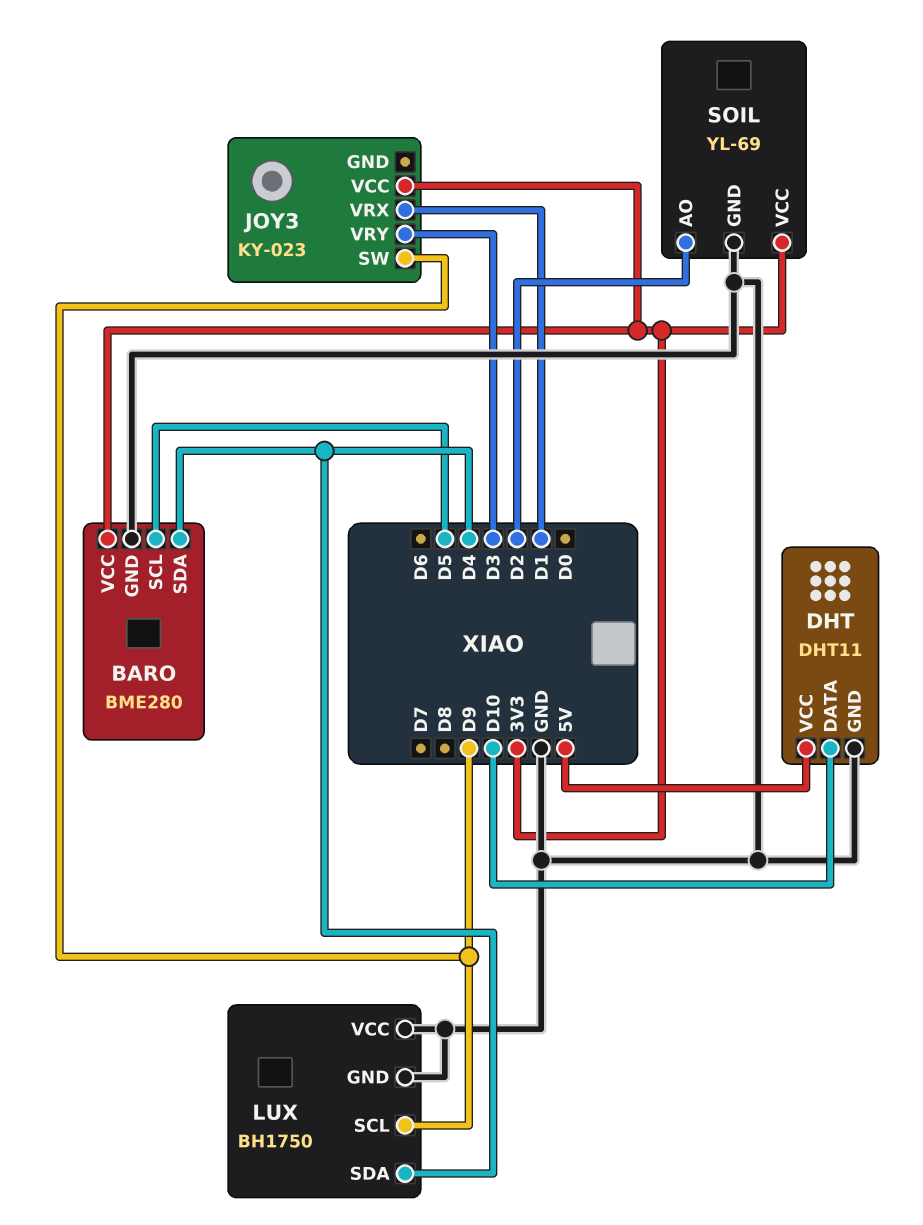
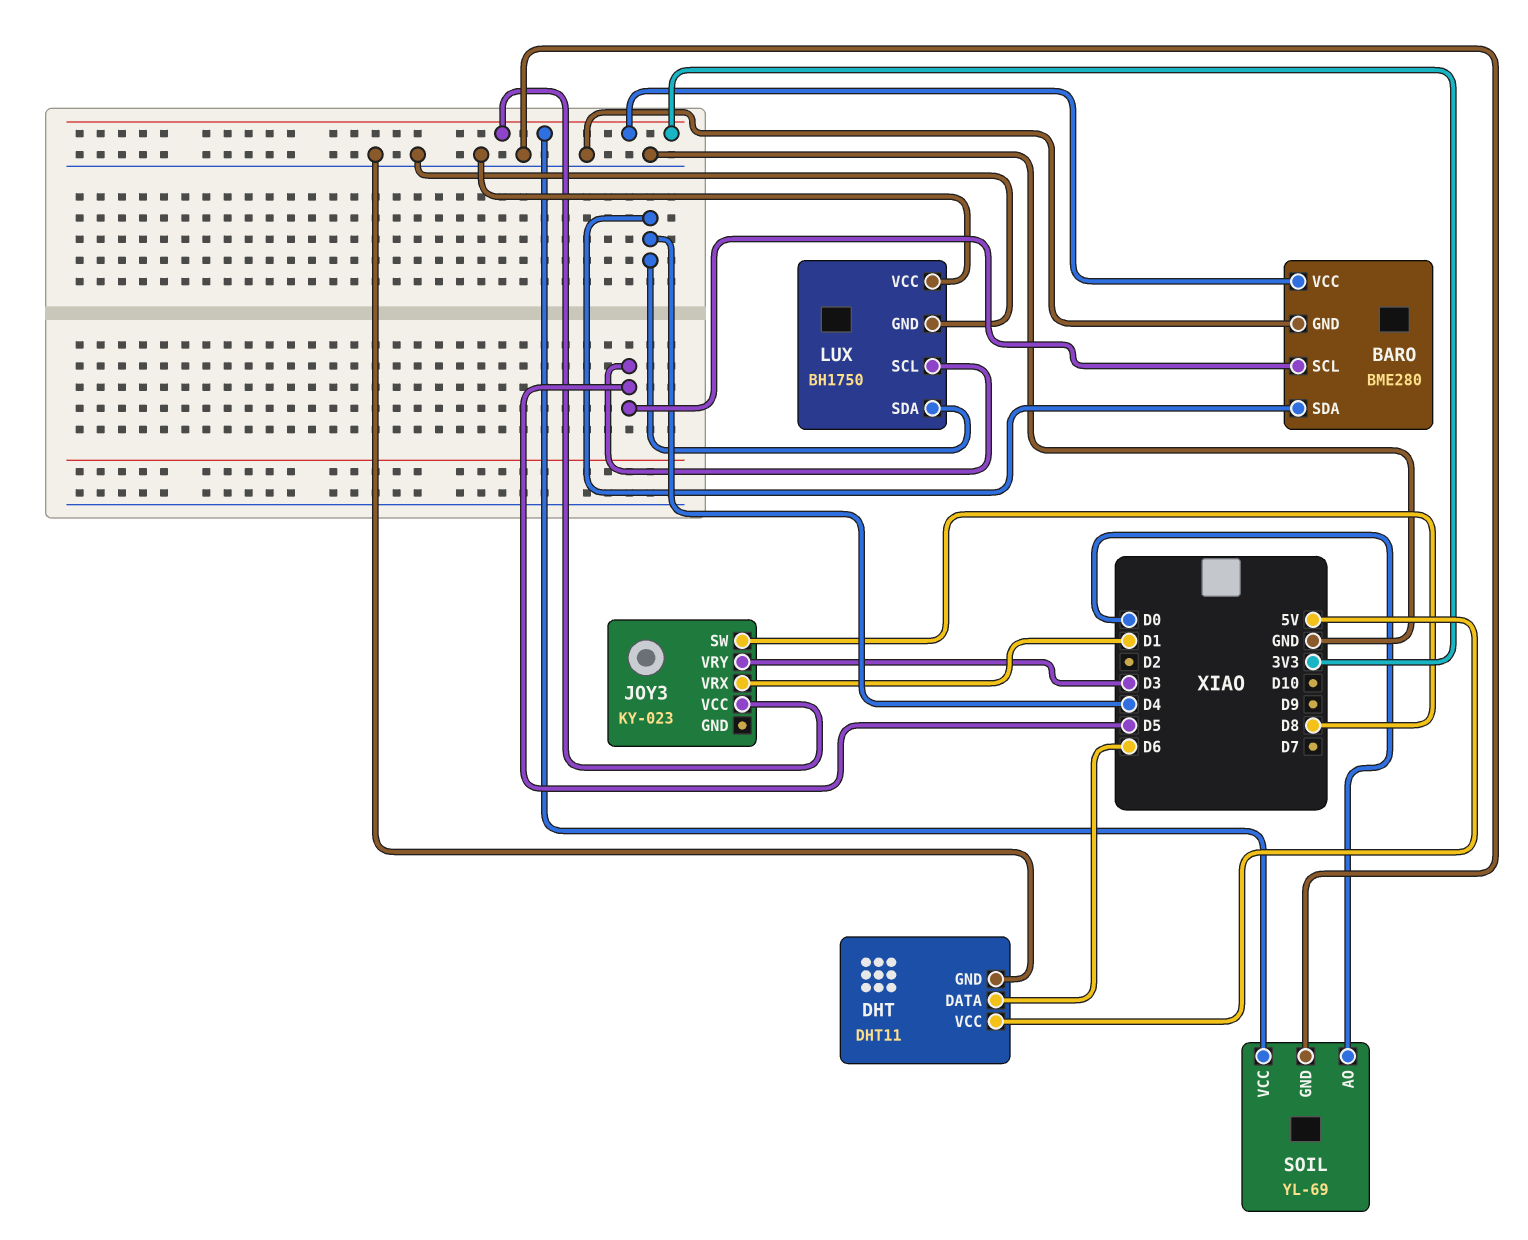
DHT pin DATA: D10 -> D6
JOY3 pin SW: D9 -> D8
LUX pin SCL: D9 -> D5
SOIL pin AO: D2 -> D0

